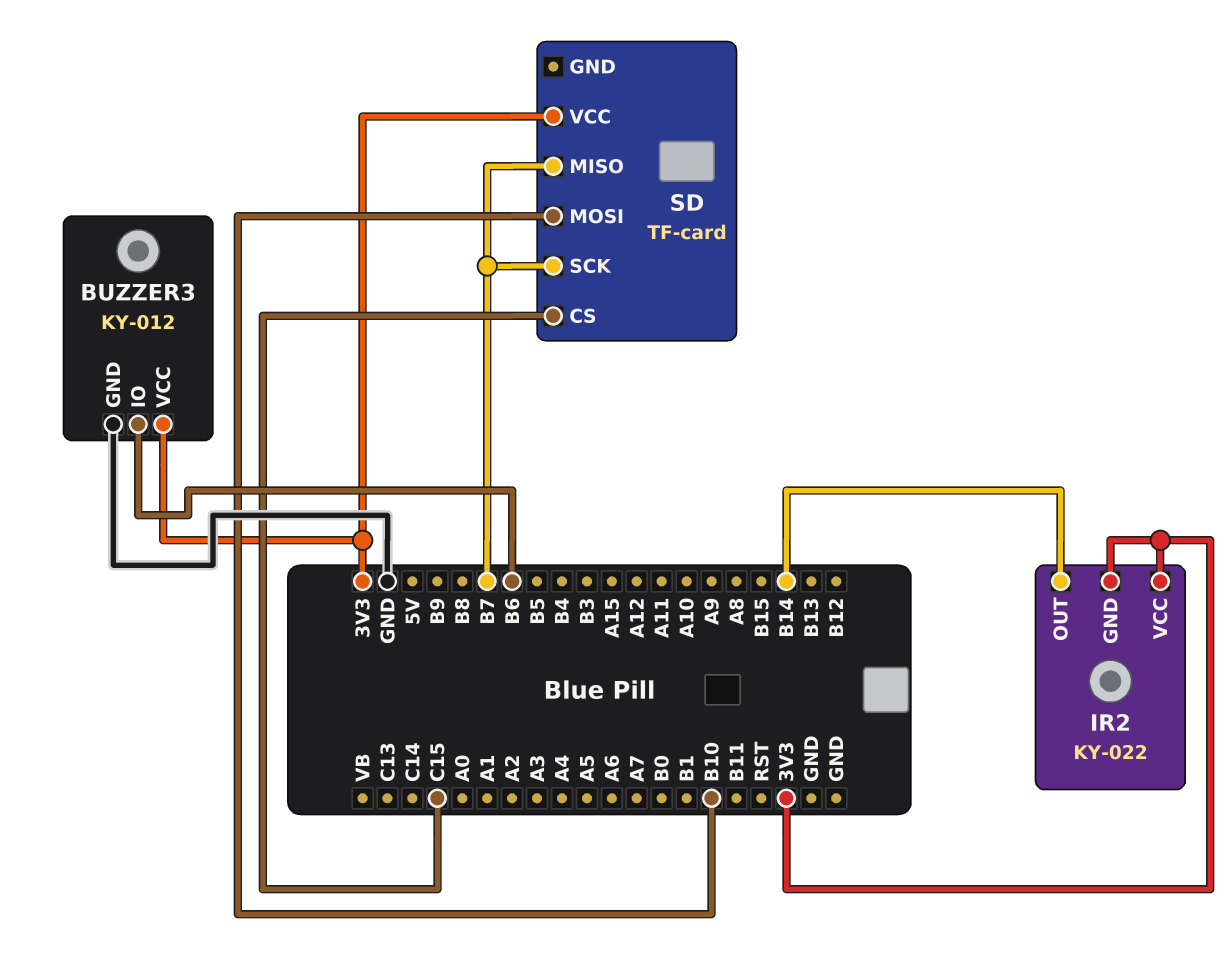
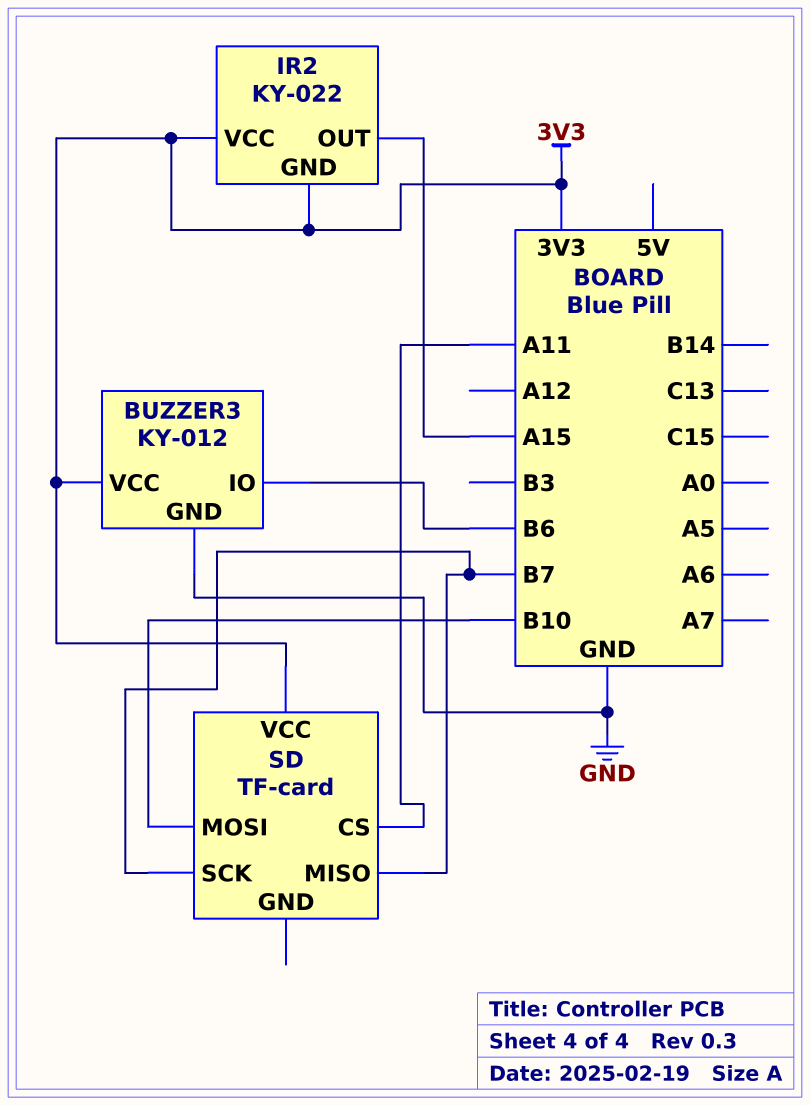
IR2 pin OUT: B14 -> A15
SD pin CS: C15 -> A11

